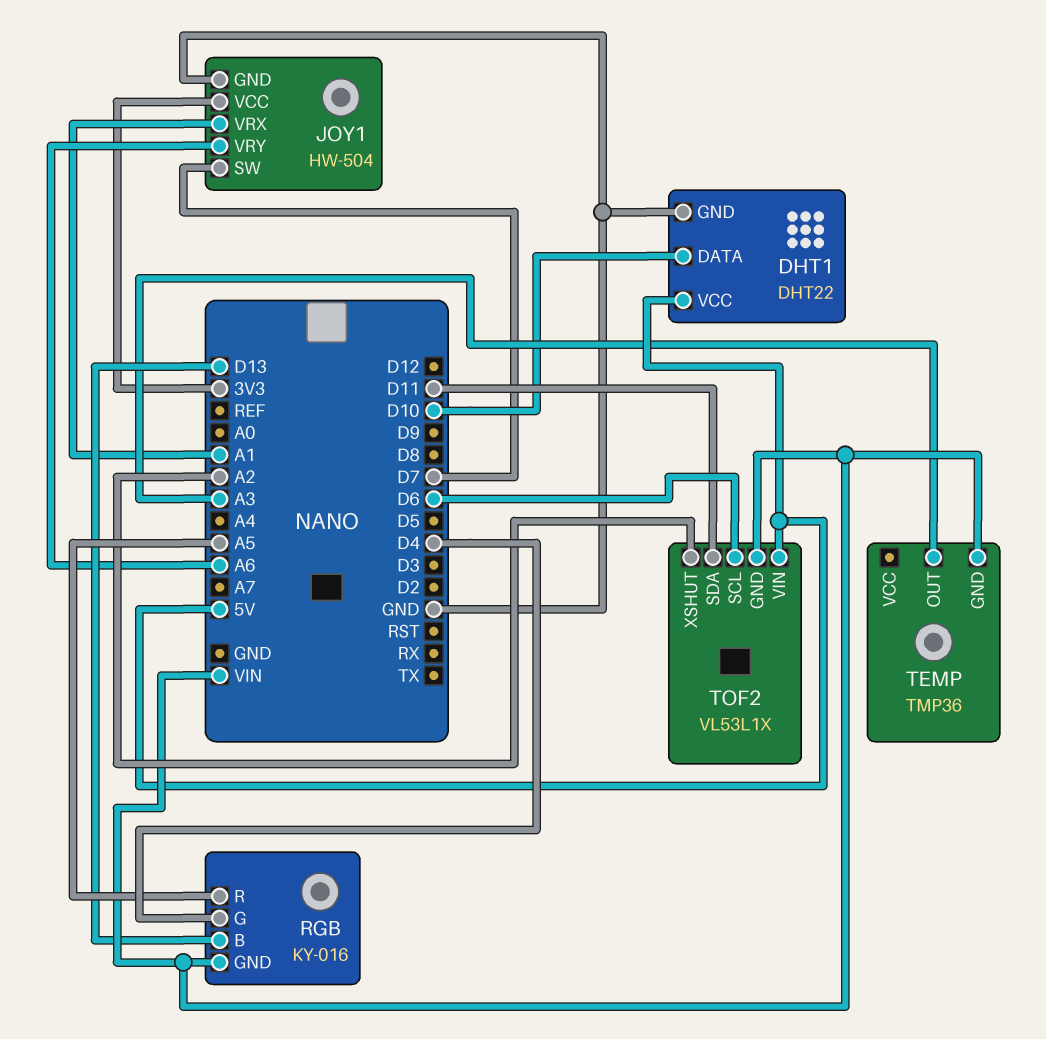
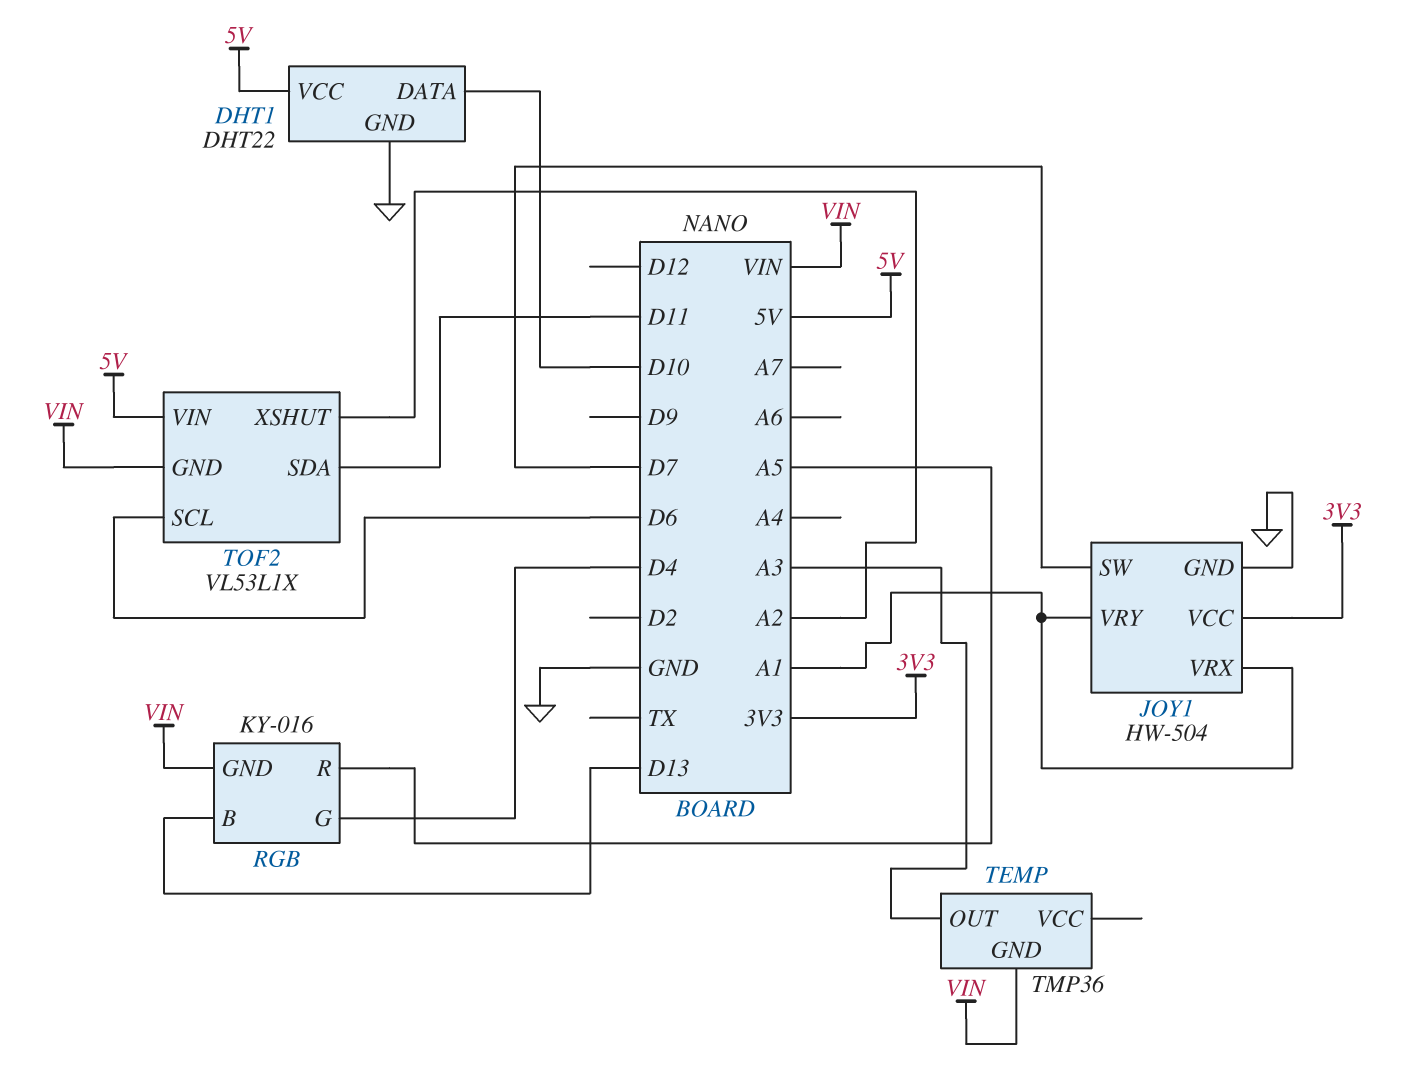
JOY1 pin VRY: A6 -> A1

